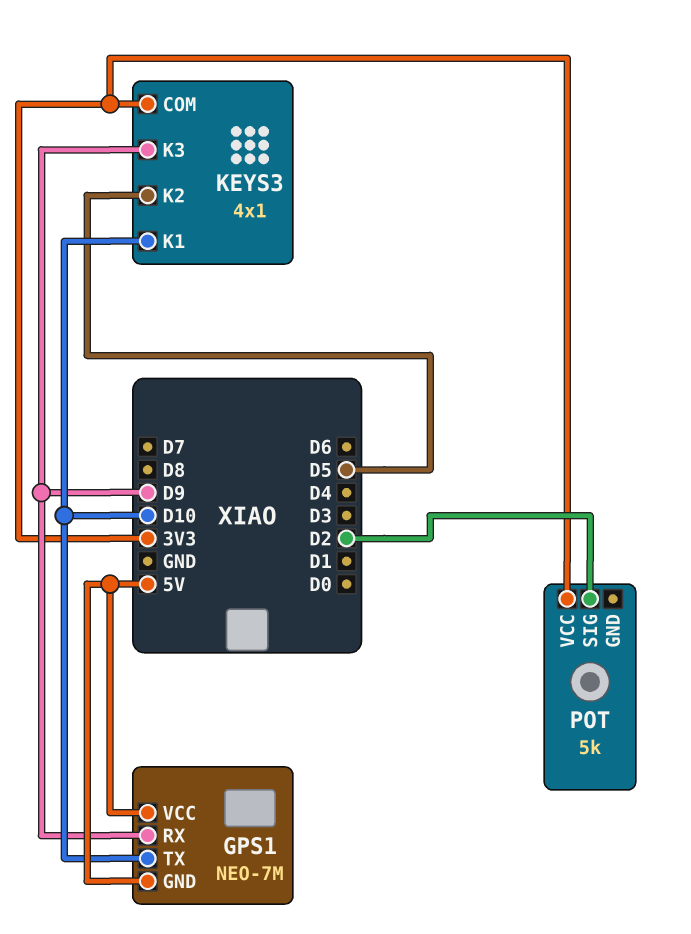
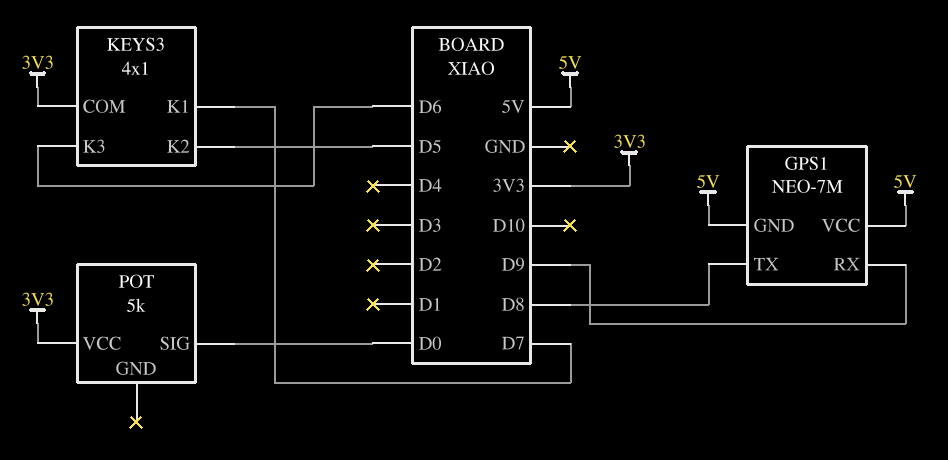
GPS1 pin TX: D10 -> D8
KEYS3 pin K1: D10 -> D7
KEYS3 pin K3: D9 -> D6
POT pin SIG: D2 -> D0

